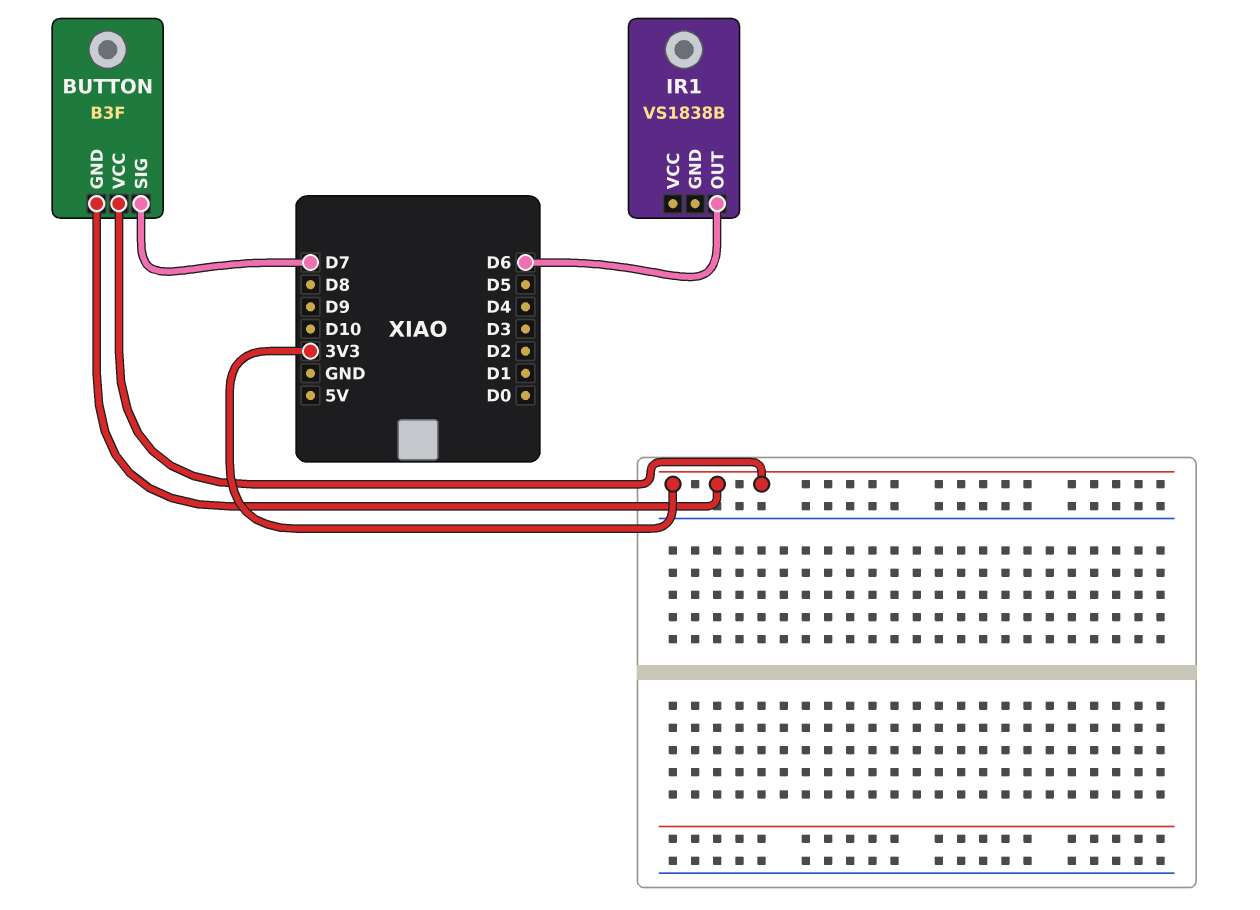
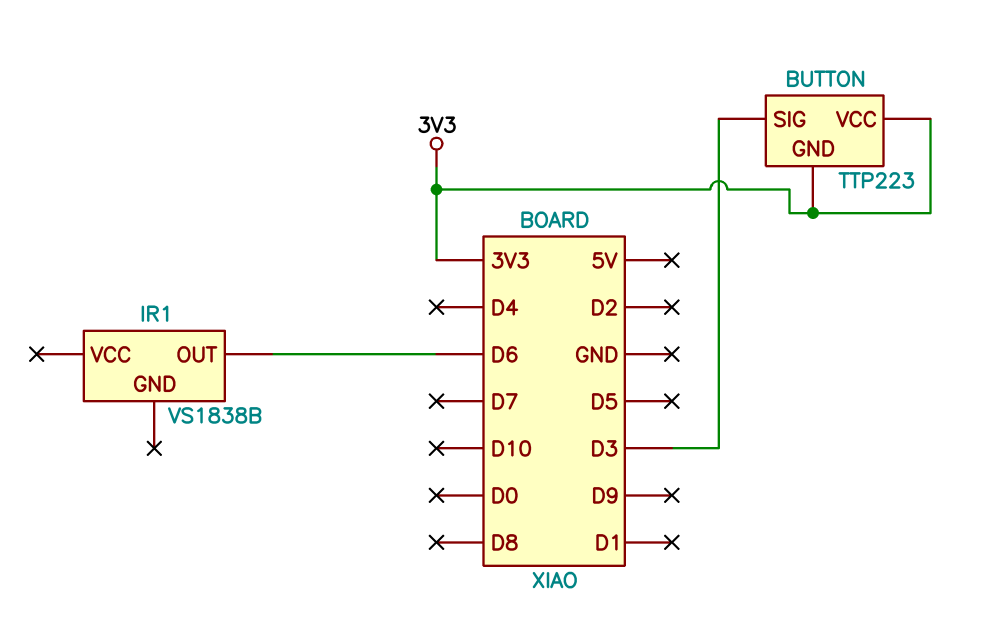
BUTTON: B3F -> TTP223
BUTTON pin SIG: D7 -> D3

